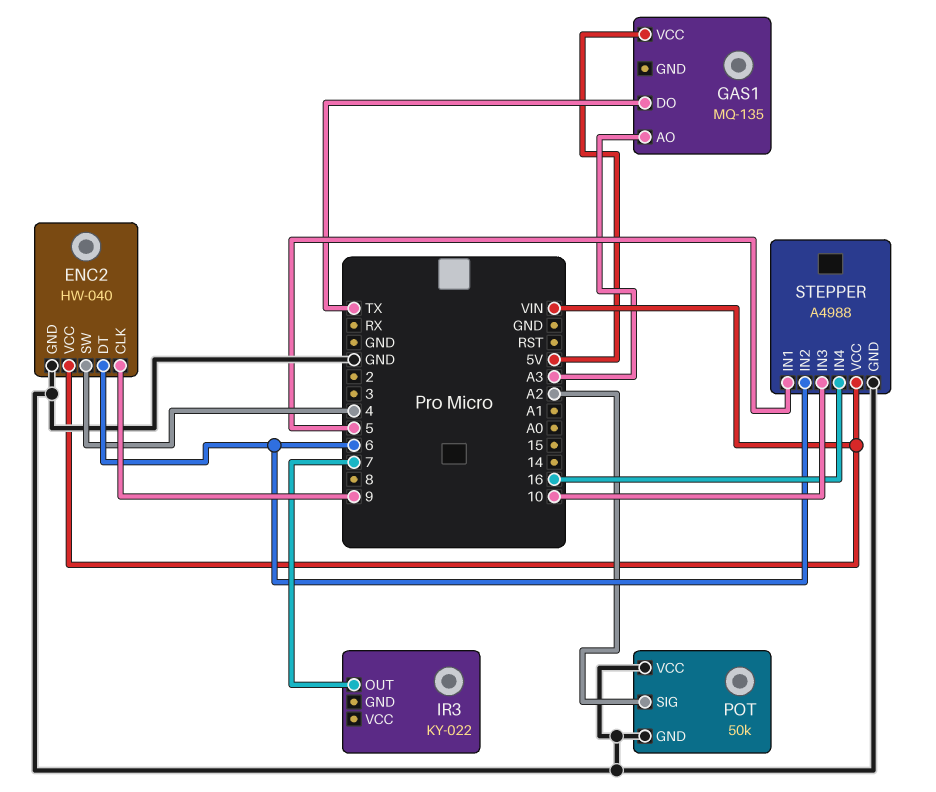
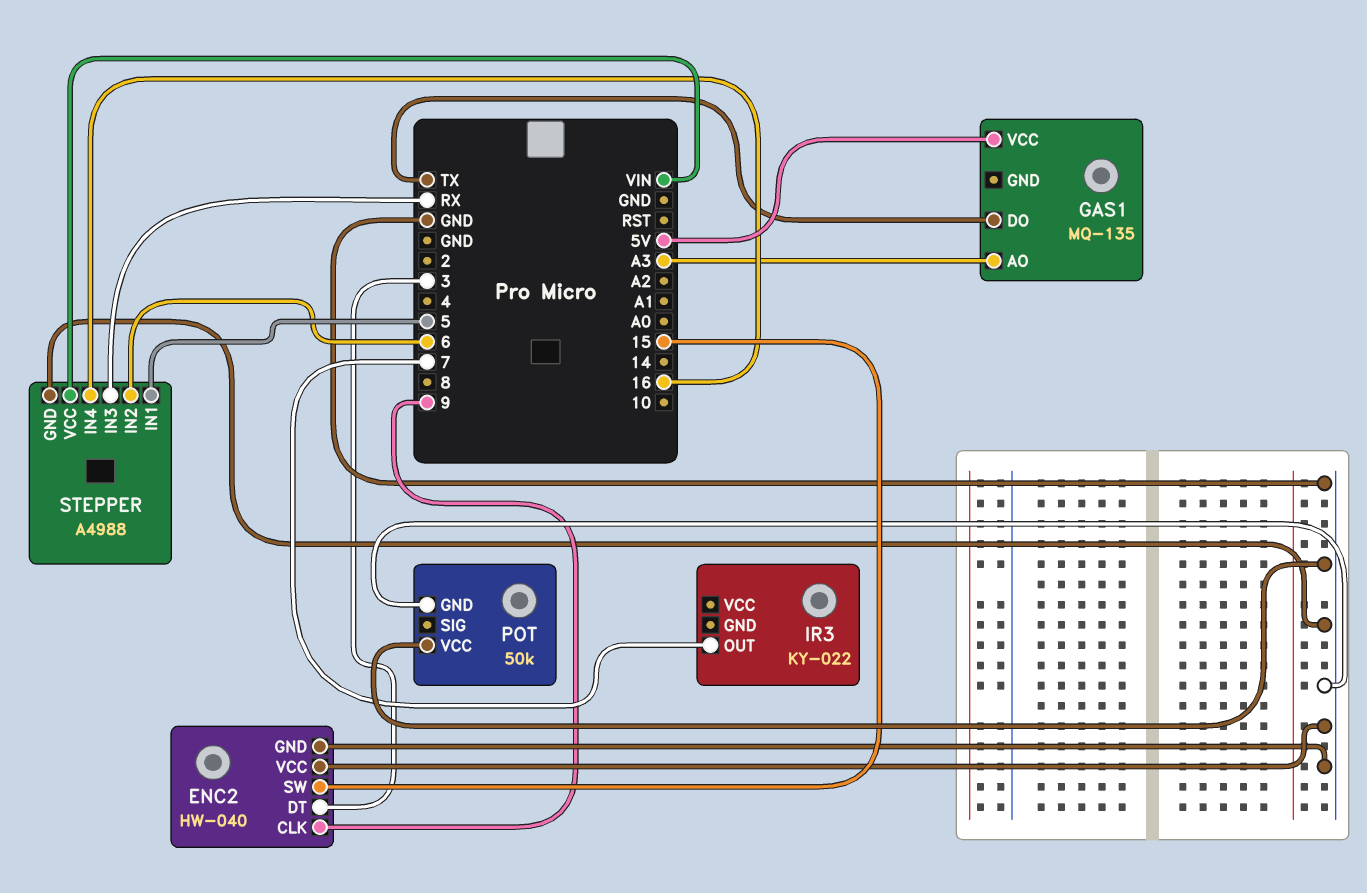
ENC2 pin DT: 6 -> 3
ENC2 pin SW: 4 -> 15
ENC2 pin VCC: VIN -> GND
POT pin SIG: A2 -> none
STEPPER pin IN3: 10 -> RX

